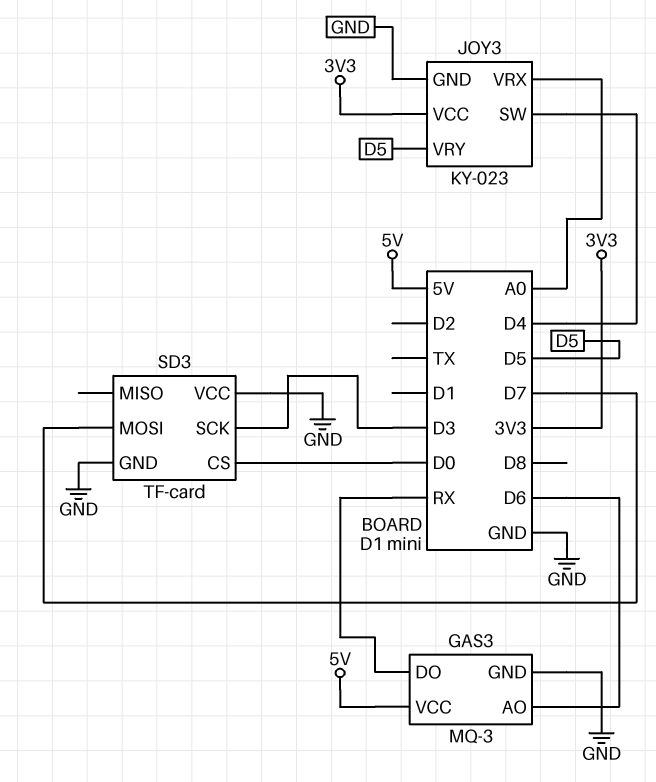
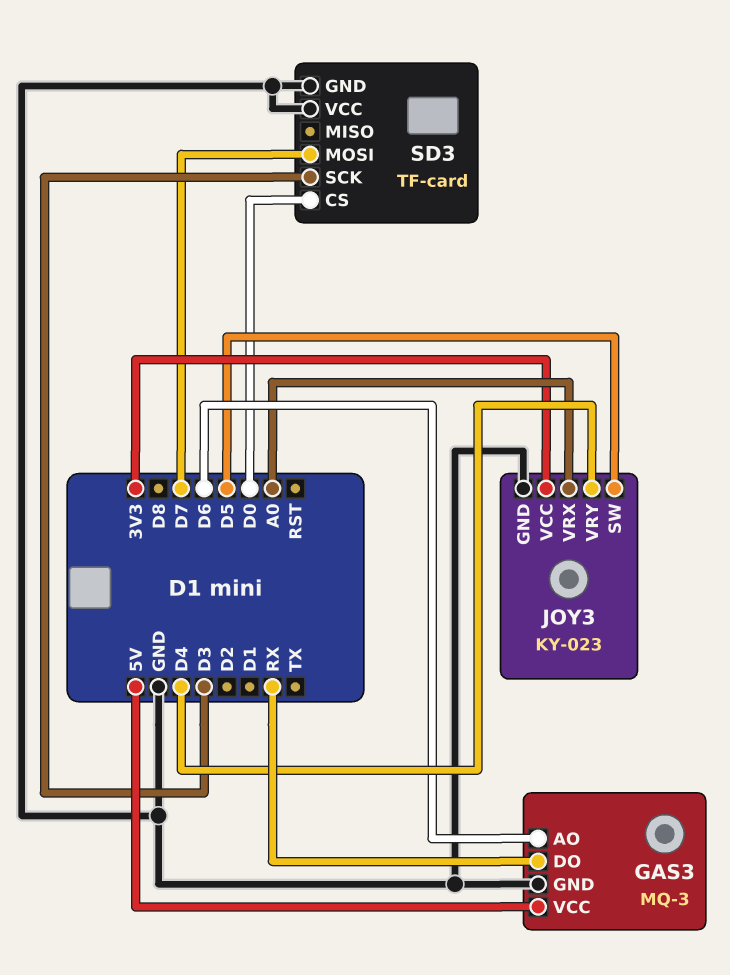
JOY3 pin SW: D4 -> D5
JOY3 pin VRY: D5 -> D4

